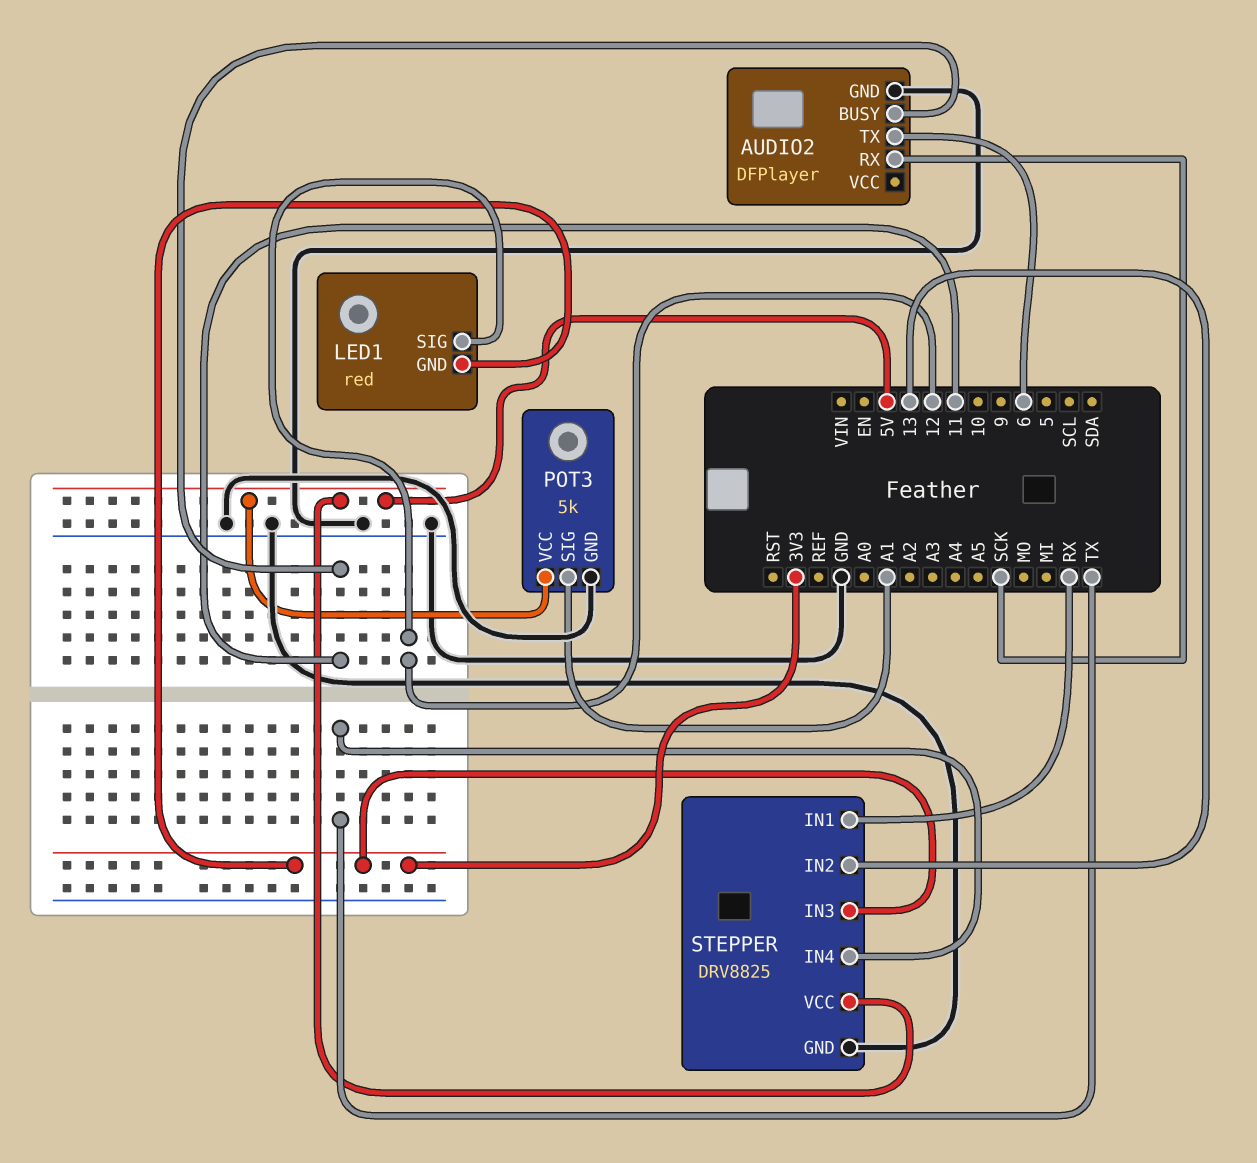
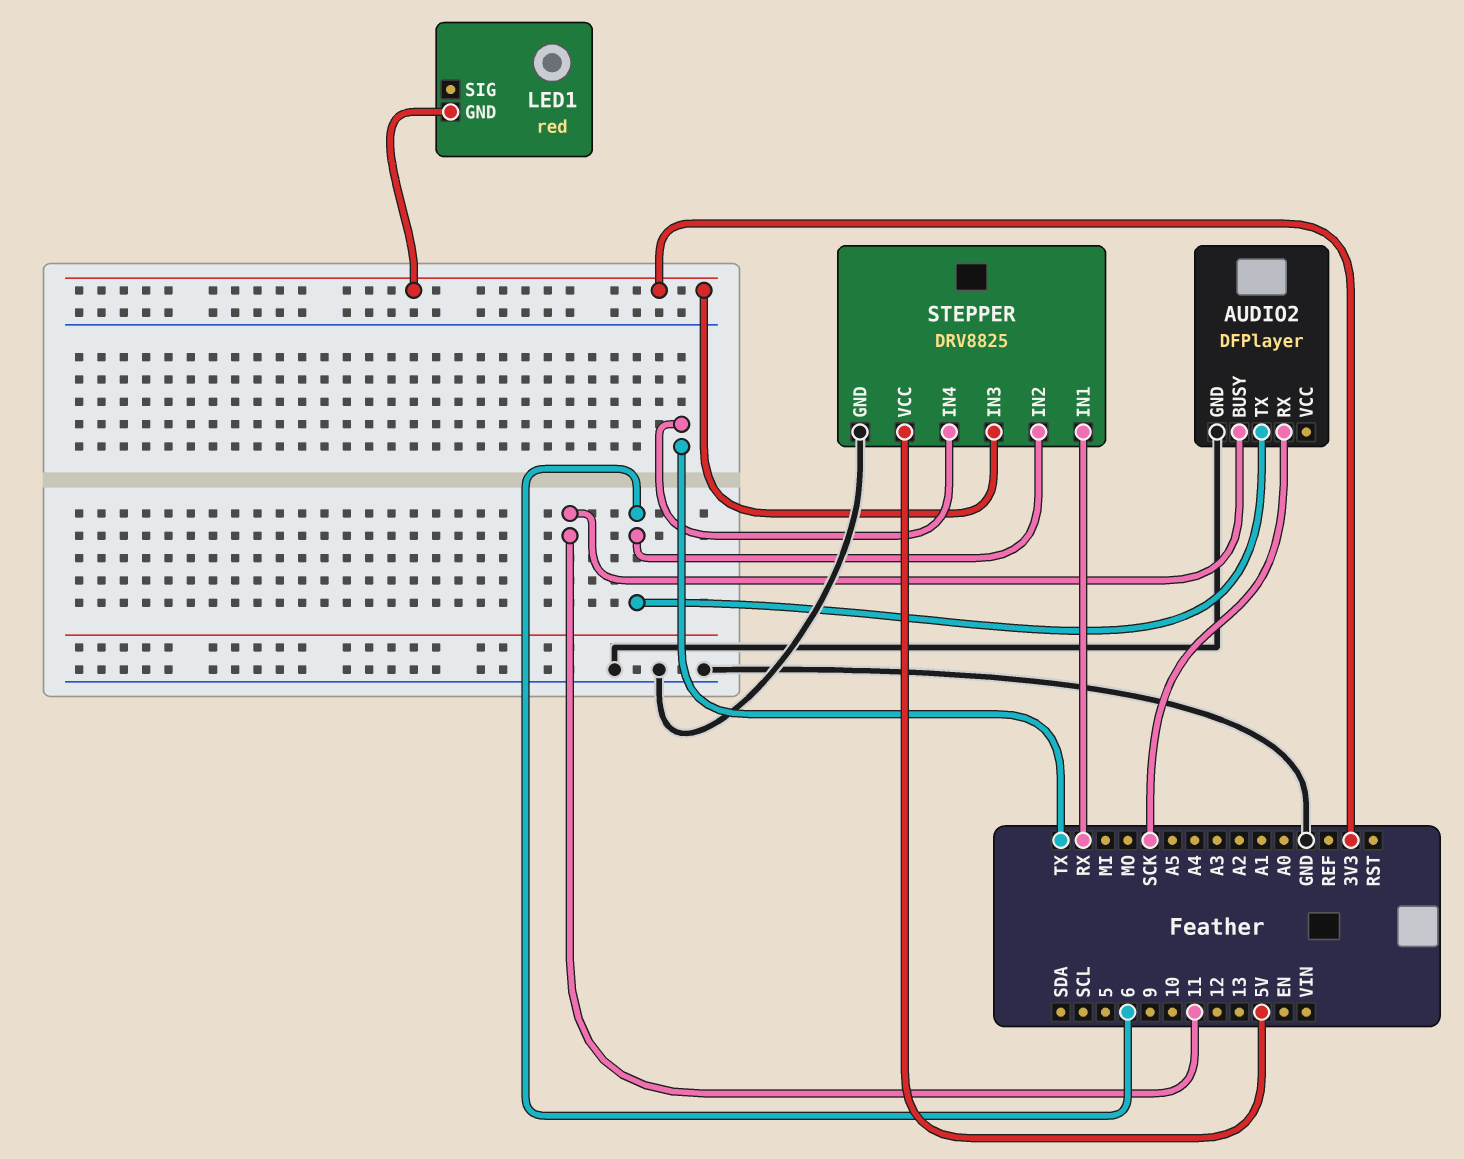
LED1 pin SIG: 12 -> none
POT3: 5k -> none
POT3 pin GND: GND -> none
POT3 pin SIG: A1 -> none
POT3 pin VCC: 5V -> none
STEPPER pin IN2: 13 -> 6

